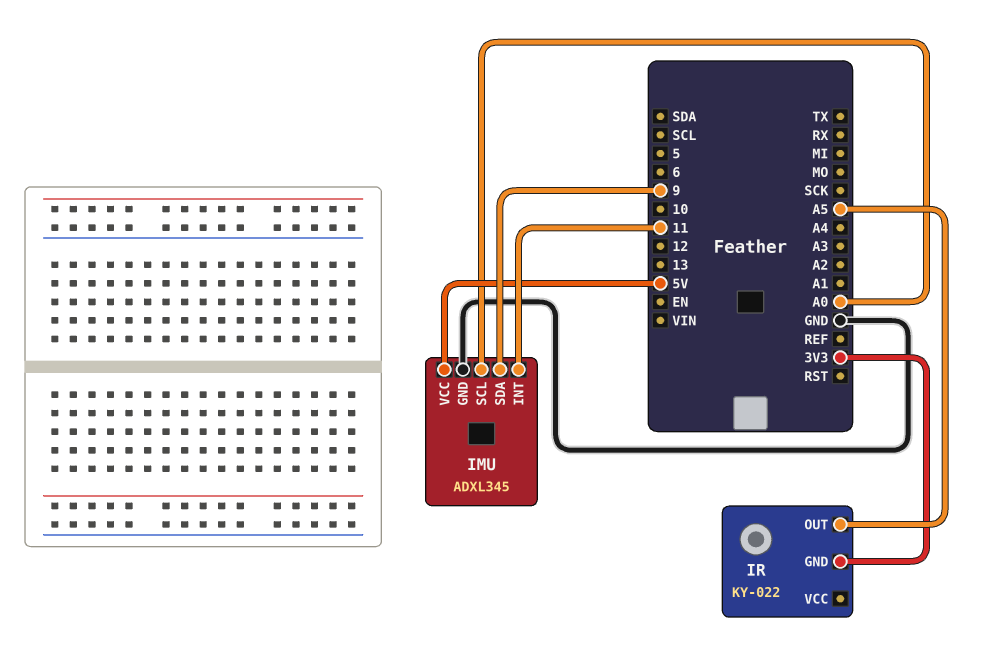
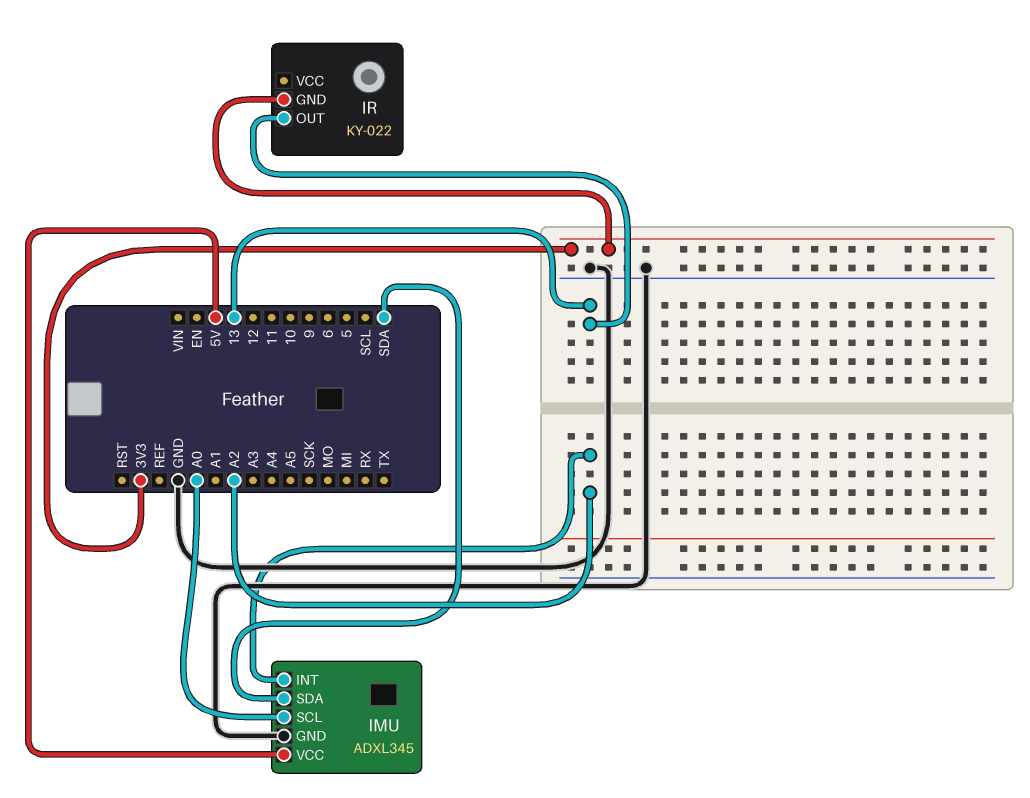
IMU pin INT: 11 -> A2
IMU pin SDA: 9 -> SDA
IR pin OUT: A5 -> 13

